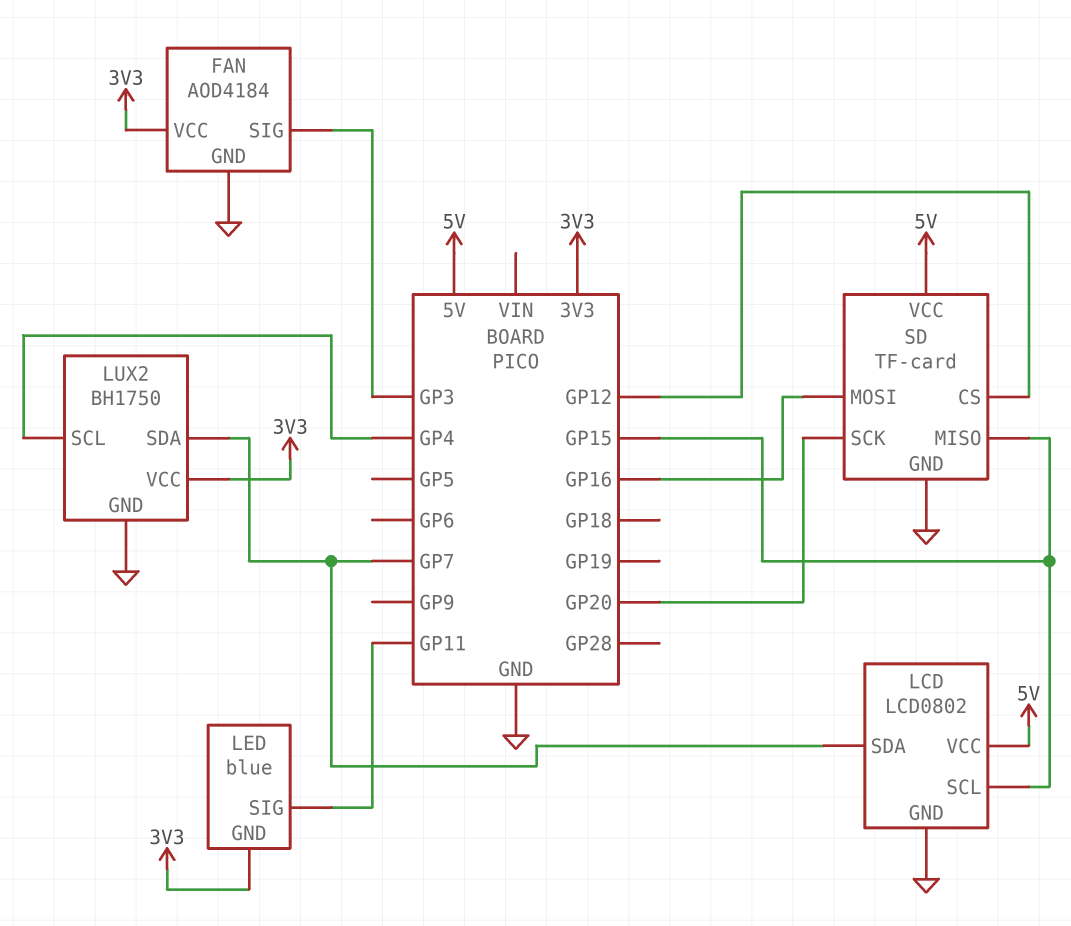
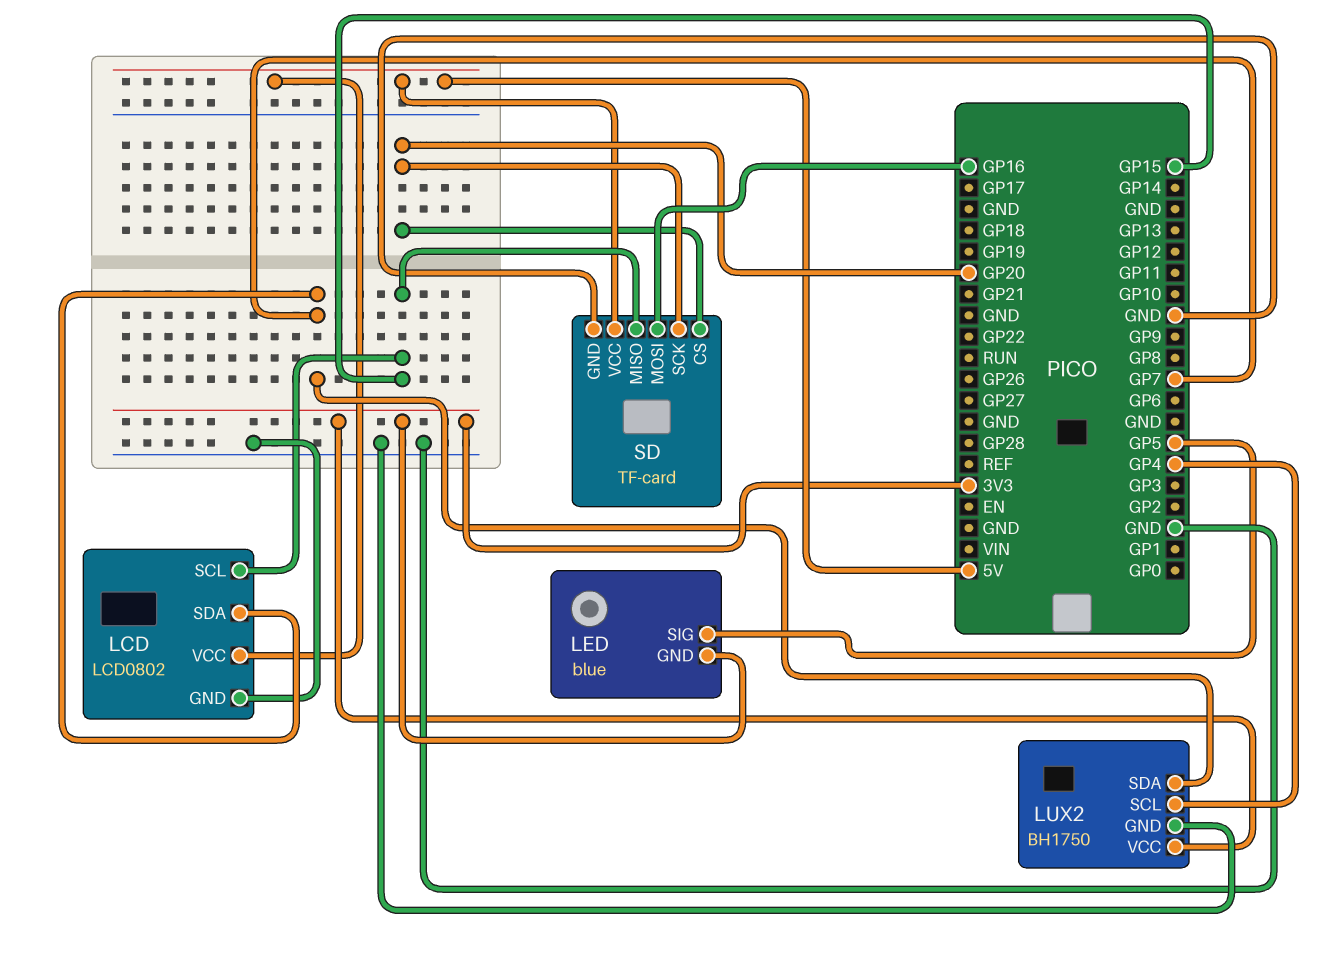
FAN: AOD4184 -> none
FAN pin GND: GND -> none
FAN pin SIG: GP3 -> none
FAN pin VCC: 3V3 -> none
LED pin SIG: GP11 -> GP5
SD pin CS: GP12 -> GP20

